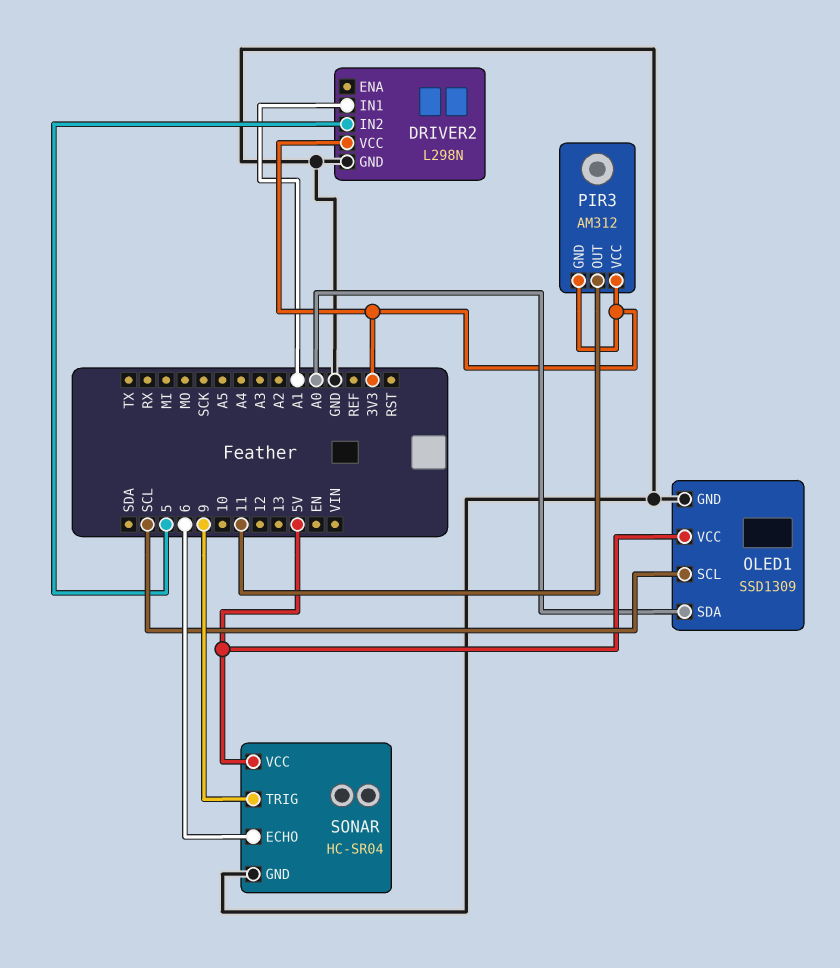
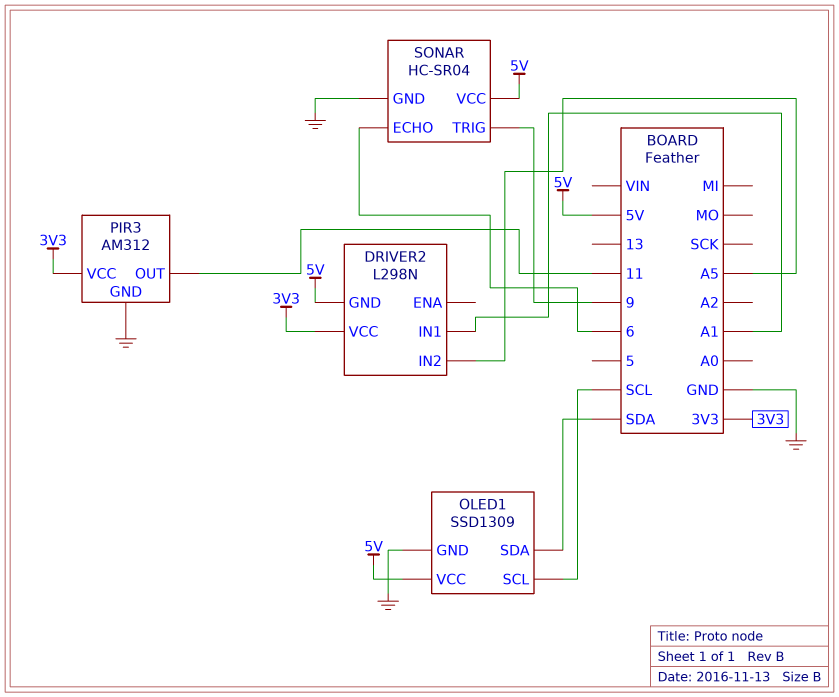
DRIVER2 pin GND: GND -> 5V
DRIVER2 pin IN2: 5 -> A5
OLED1 pin SDA: A0 -> SDA
PIR3 pin GND: 3V3 -> GND

